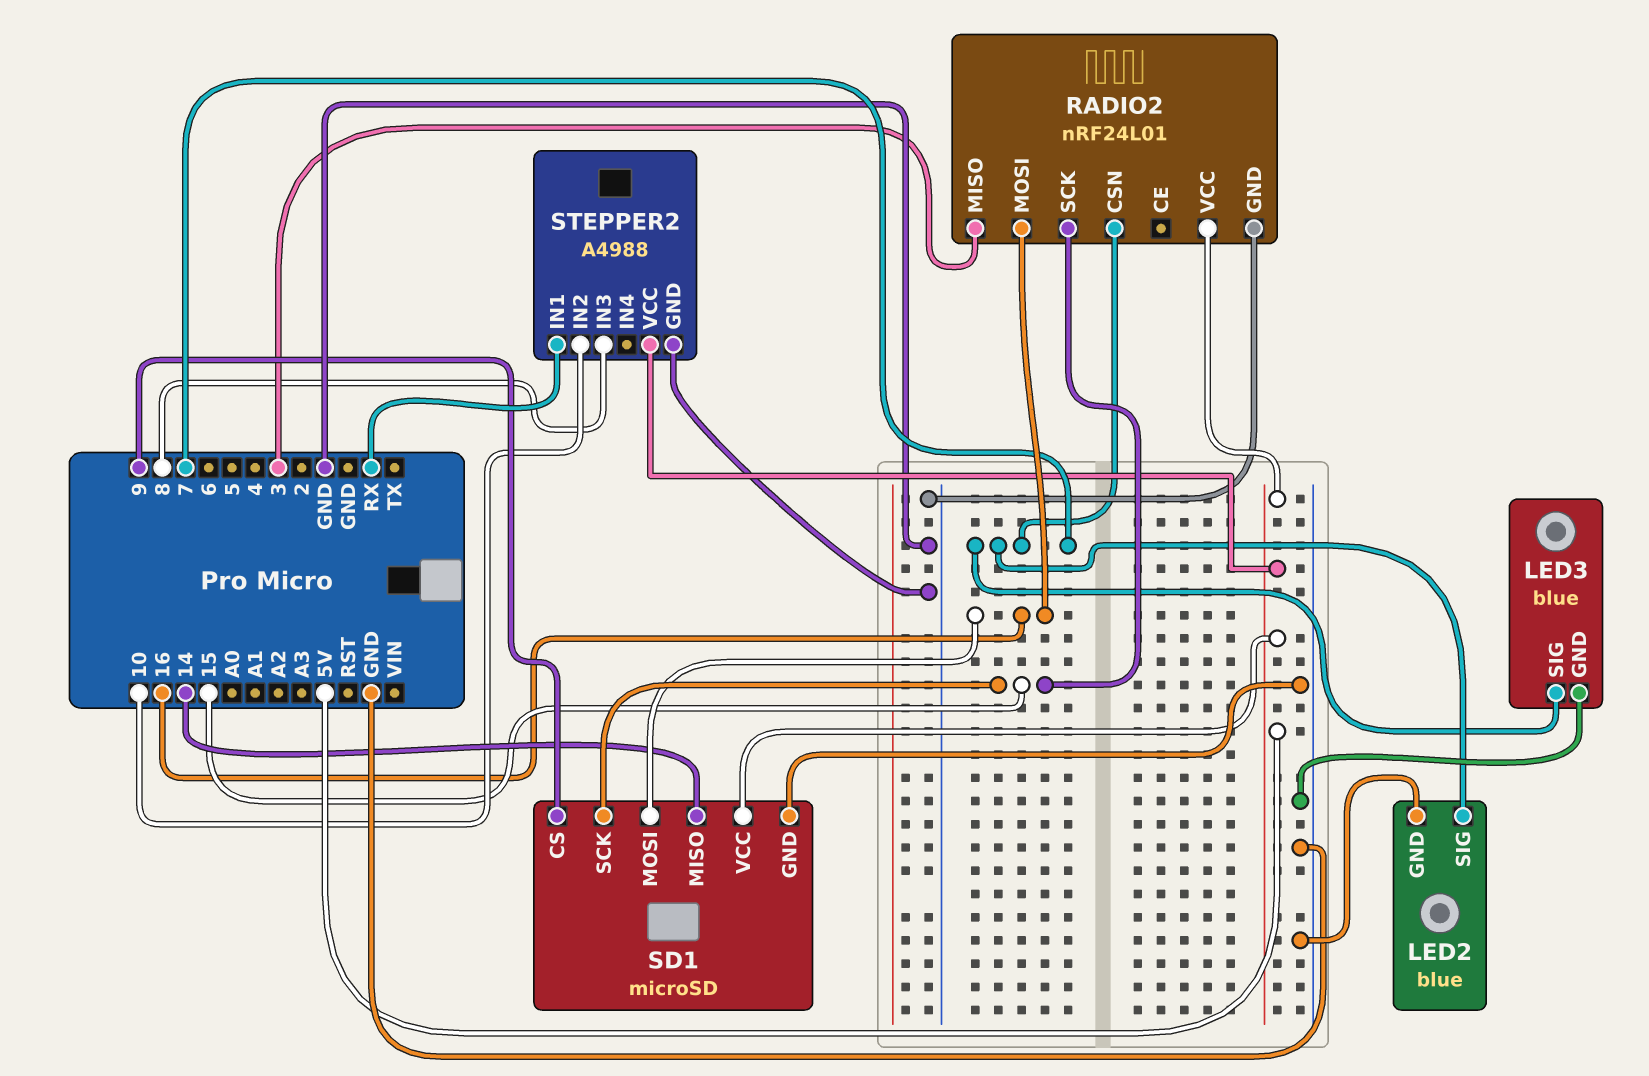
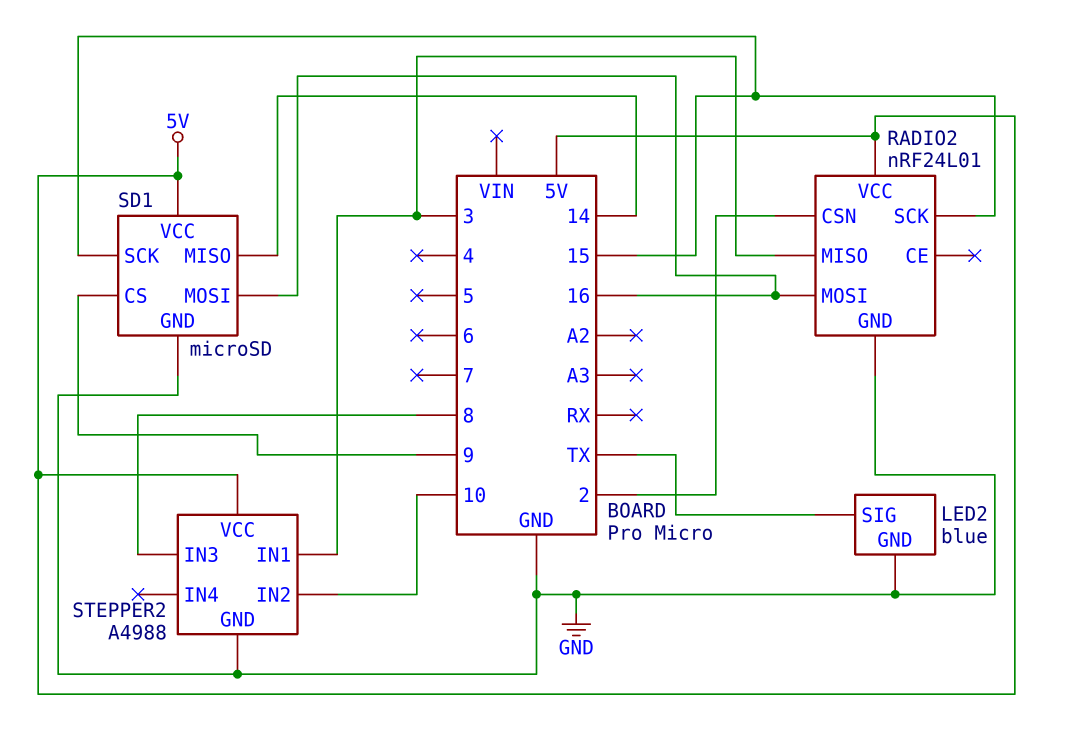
LED2 pin SIG: 7 -> TX
LED3: blue -> none
LED3 pin GND: GND -> none
LED3 pin SIG: 7 -> none
RADIO2 pin CSN: 7 -> 2
STEPPER2 pin IN1: RX -> 3

